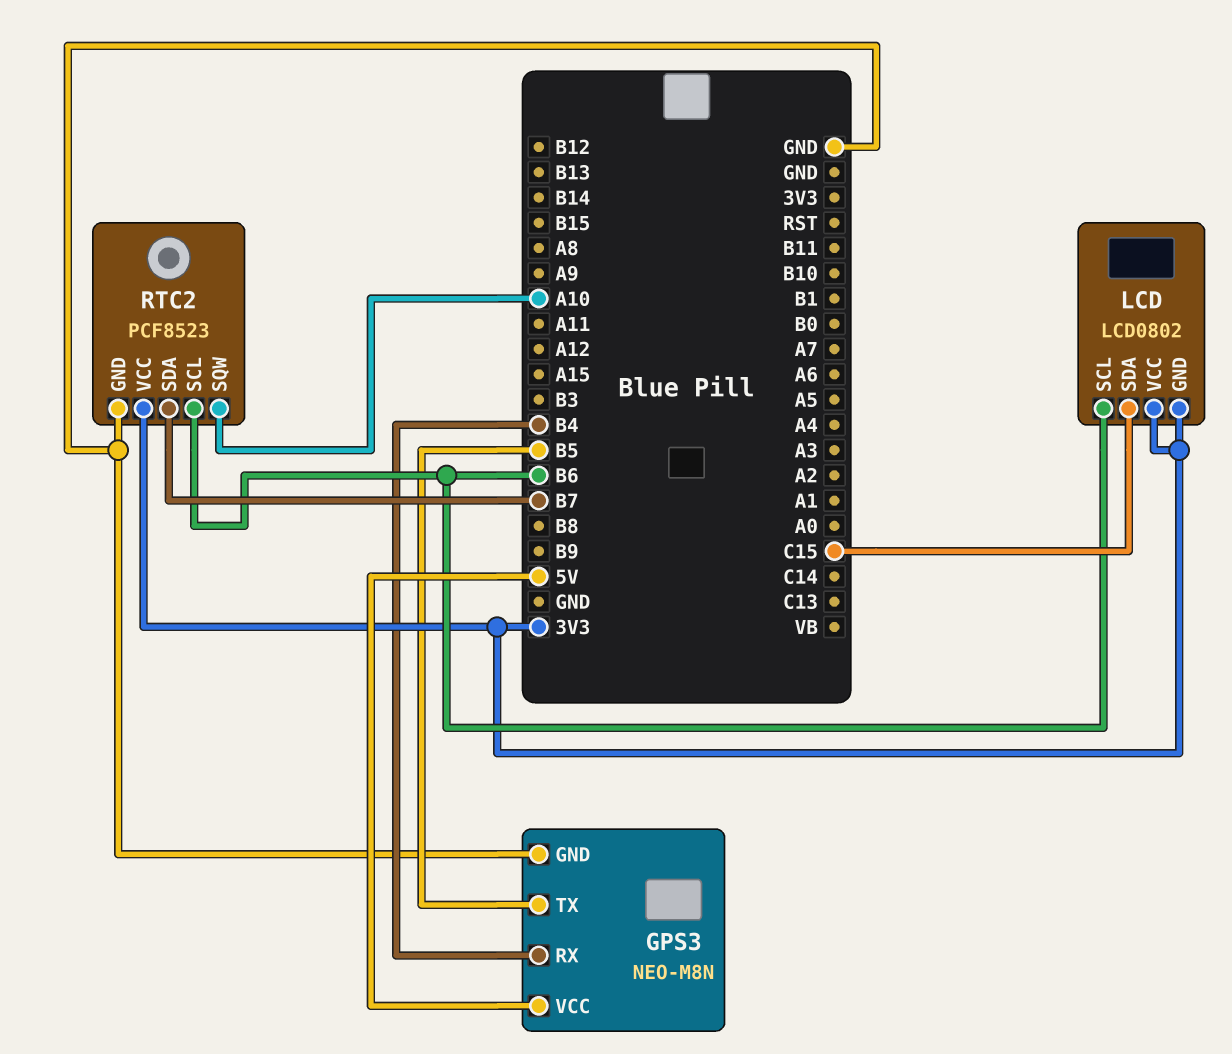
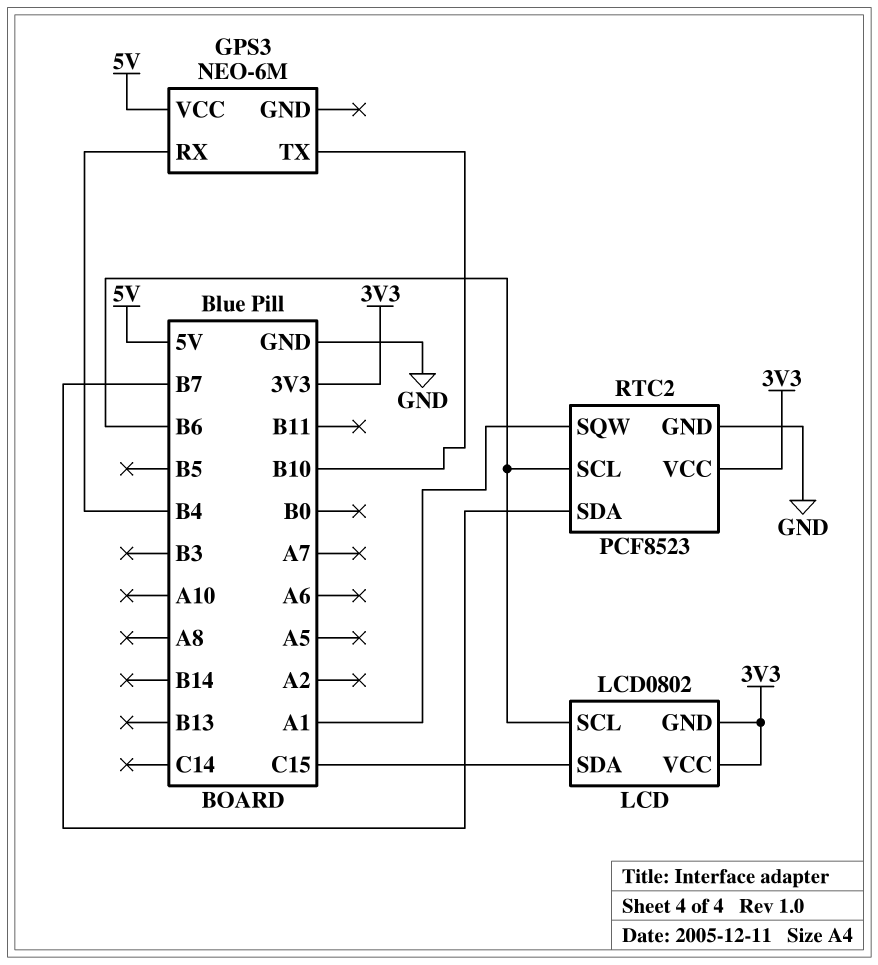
GPS3: NEO-M8N -> NEO-6M
GPS3 pin GND: GND -> none
GPS3 pin TX: B5 -> B10
RTC2 pin SQW: A10 -> A1

